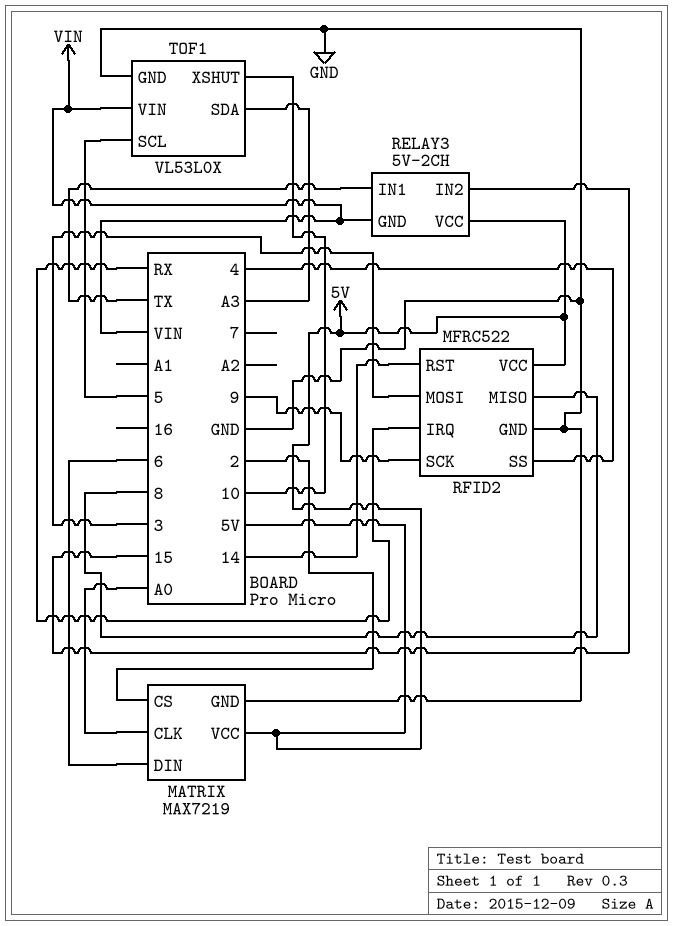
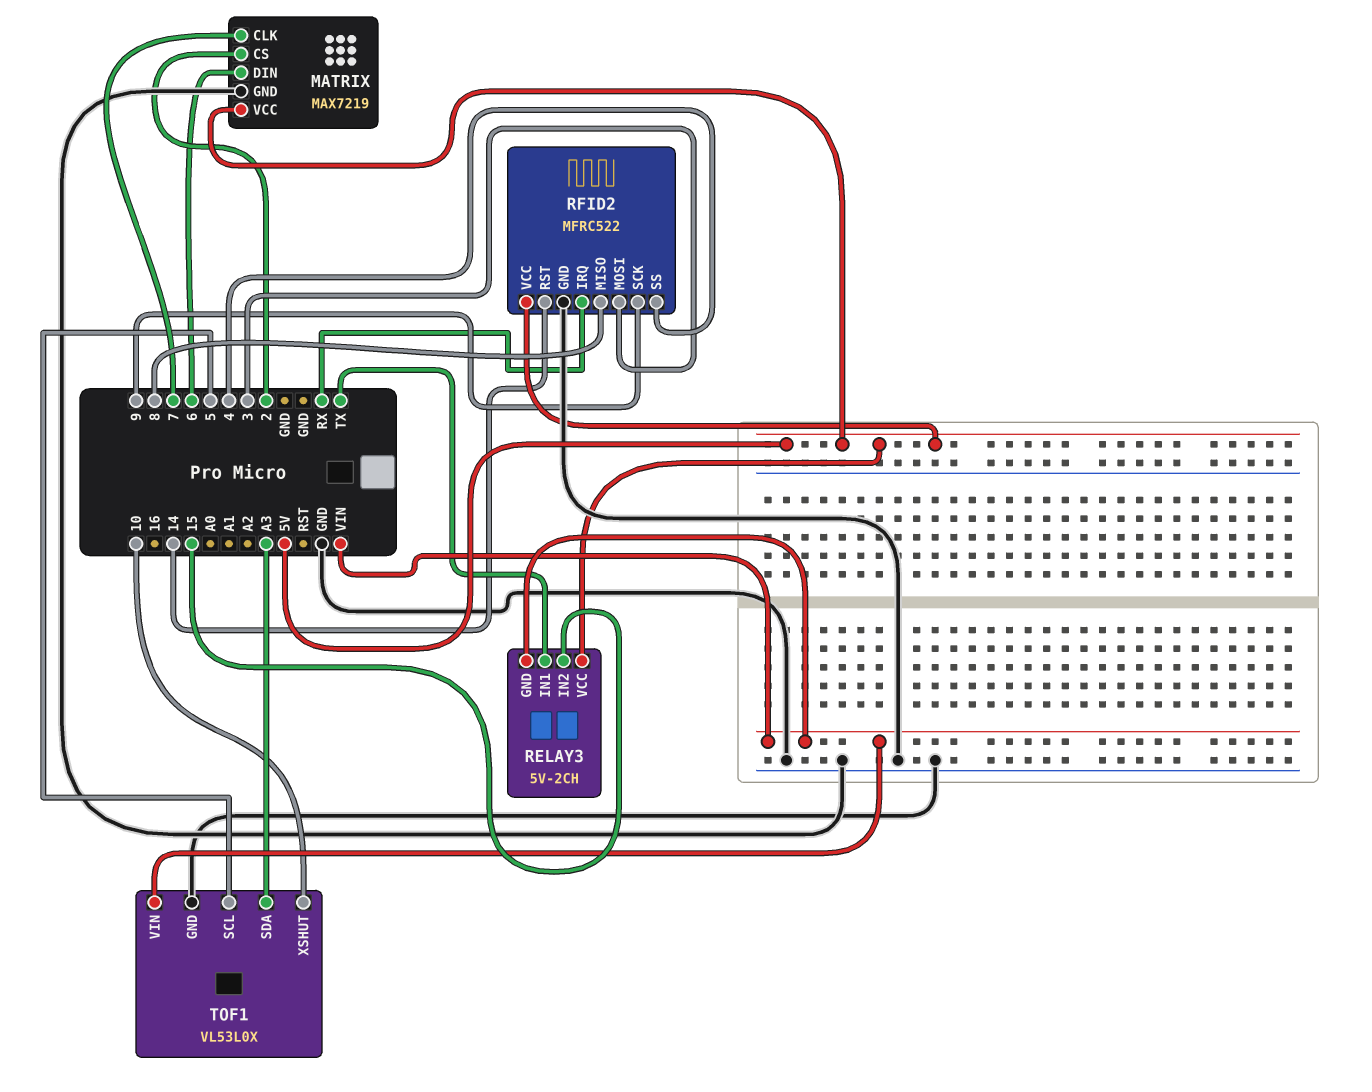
MATRIX pin CLK: A0 -> 7

